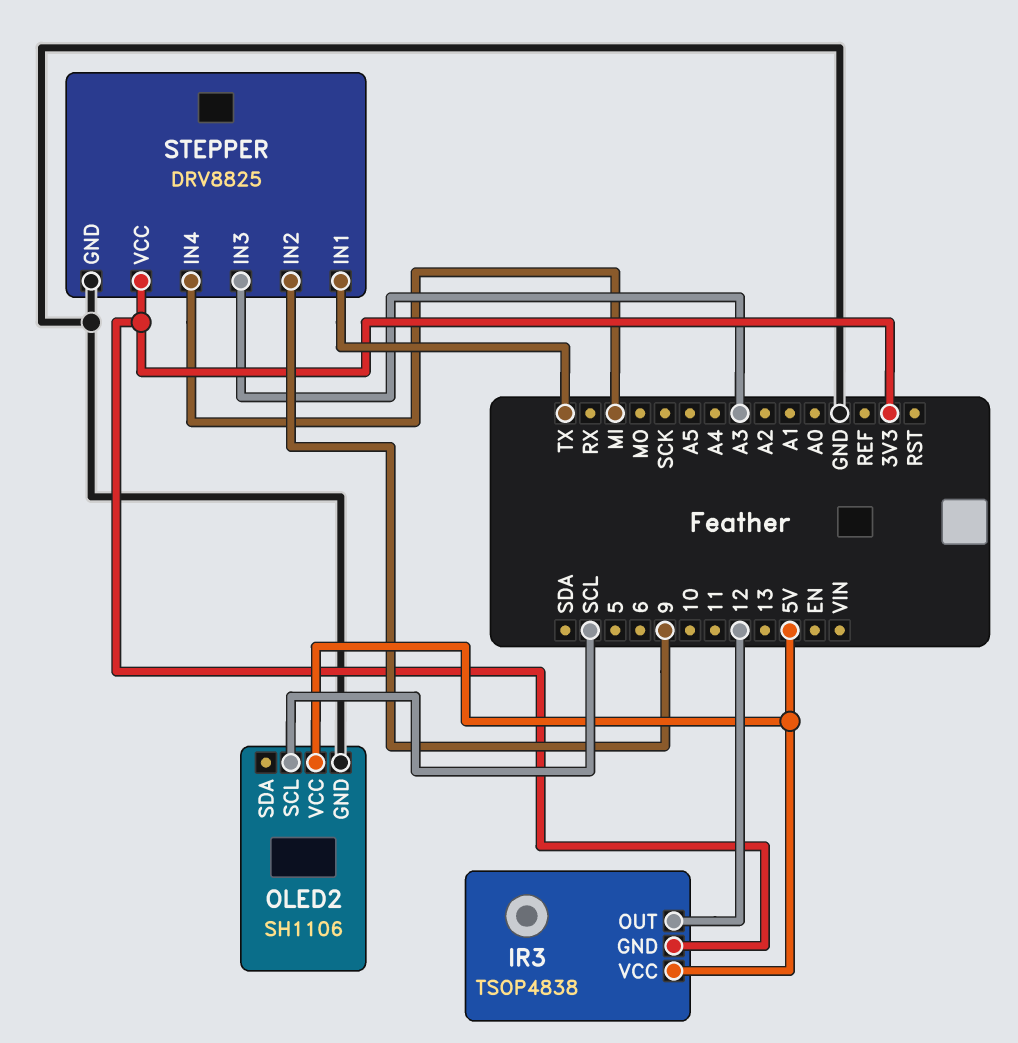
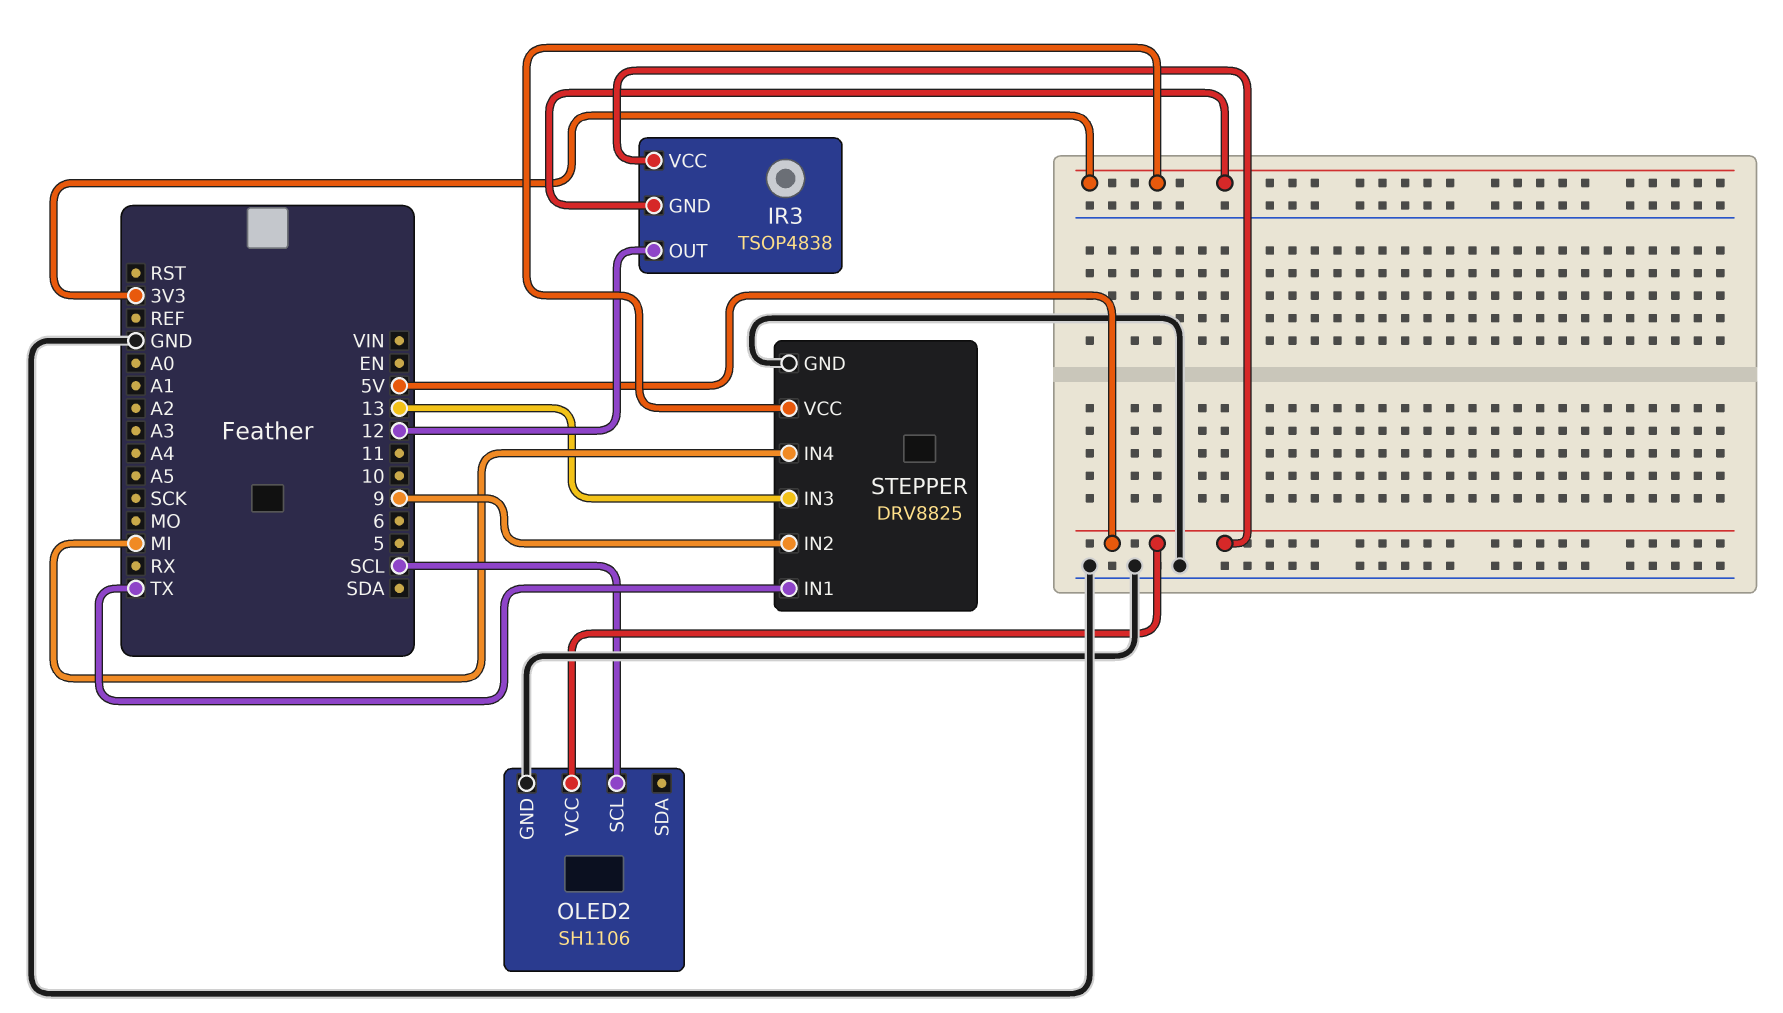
STEPPER pin IN3: A3 -> 13

